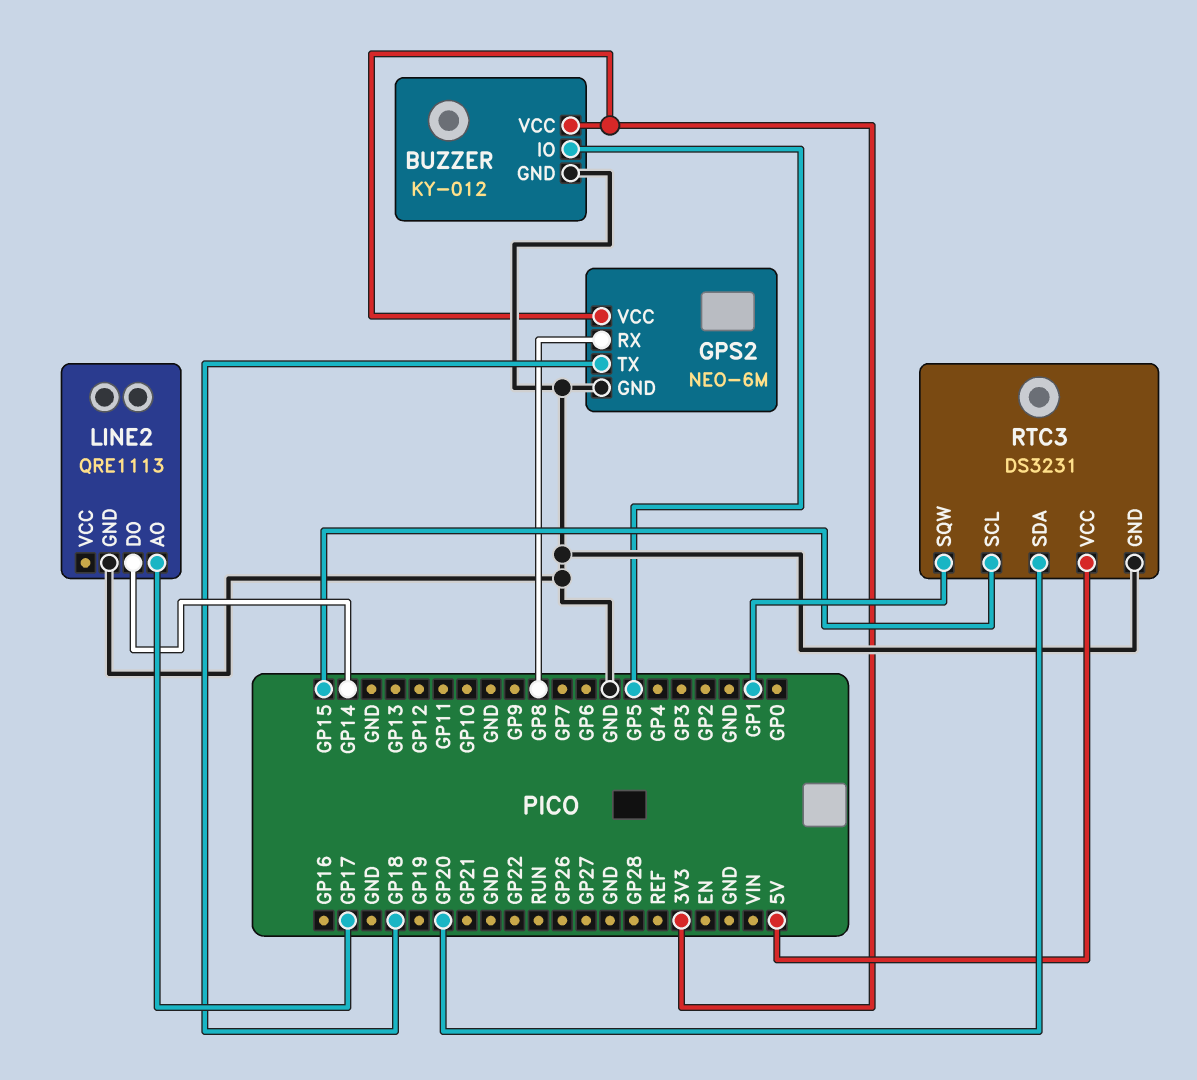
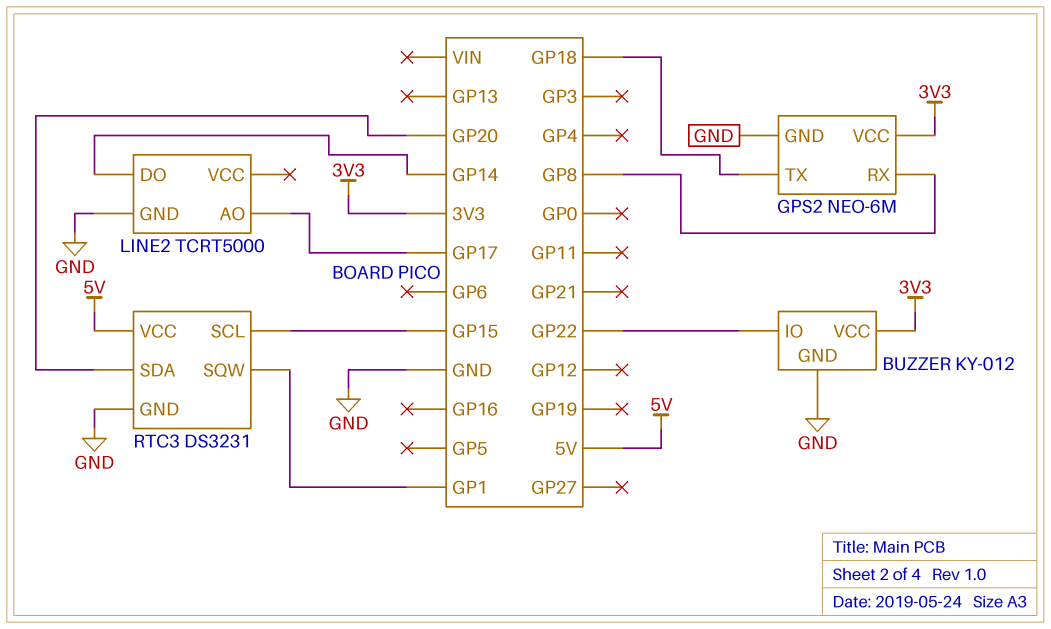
BUZZER pin IO: GP5 -> GP22
LINE2: QRE1113 -> TCRT5000

